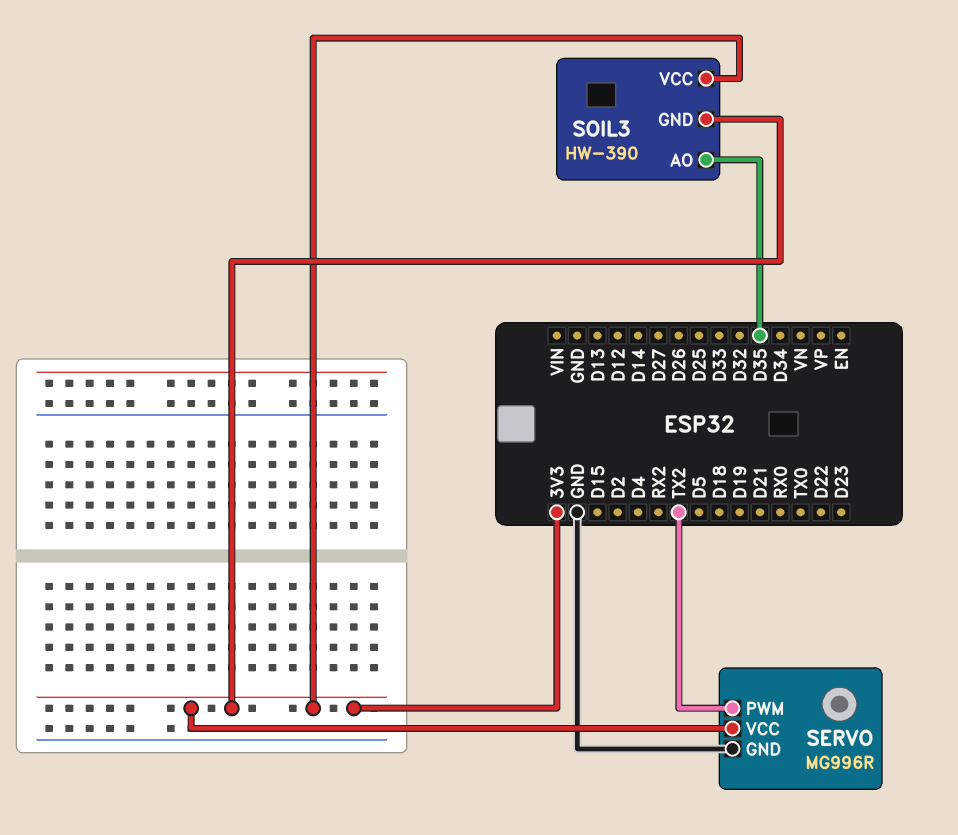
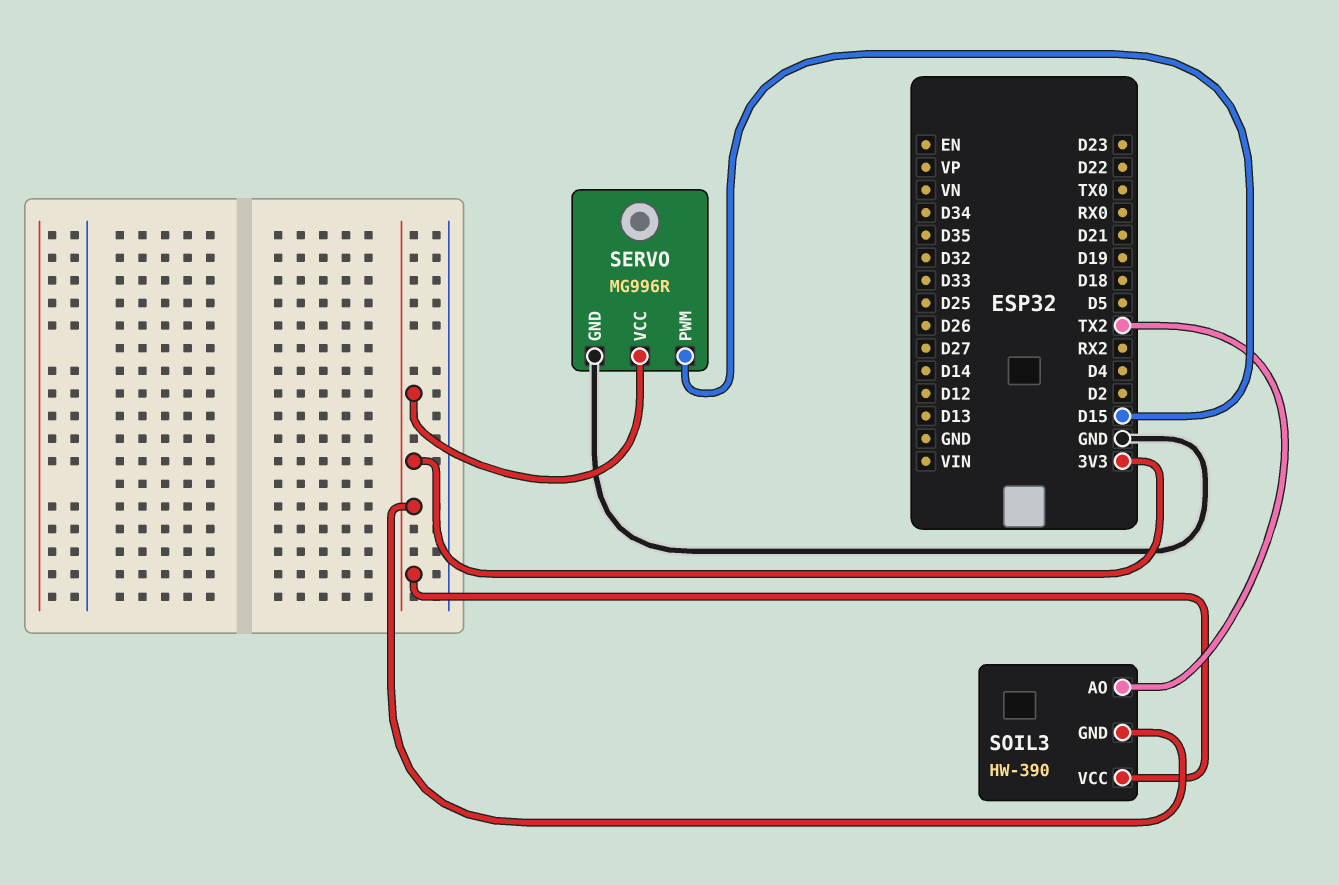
SERVO pin PWM: TX2 -> D15
SOIL3 pin AO: D35 -> TX2

